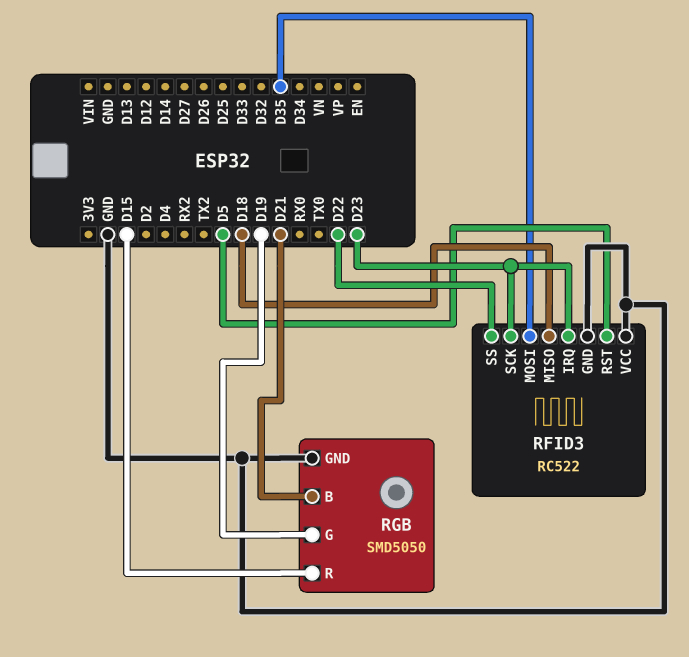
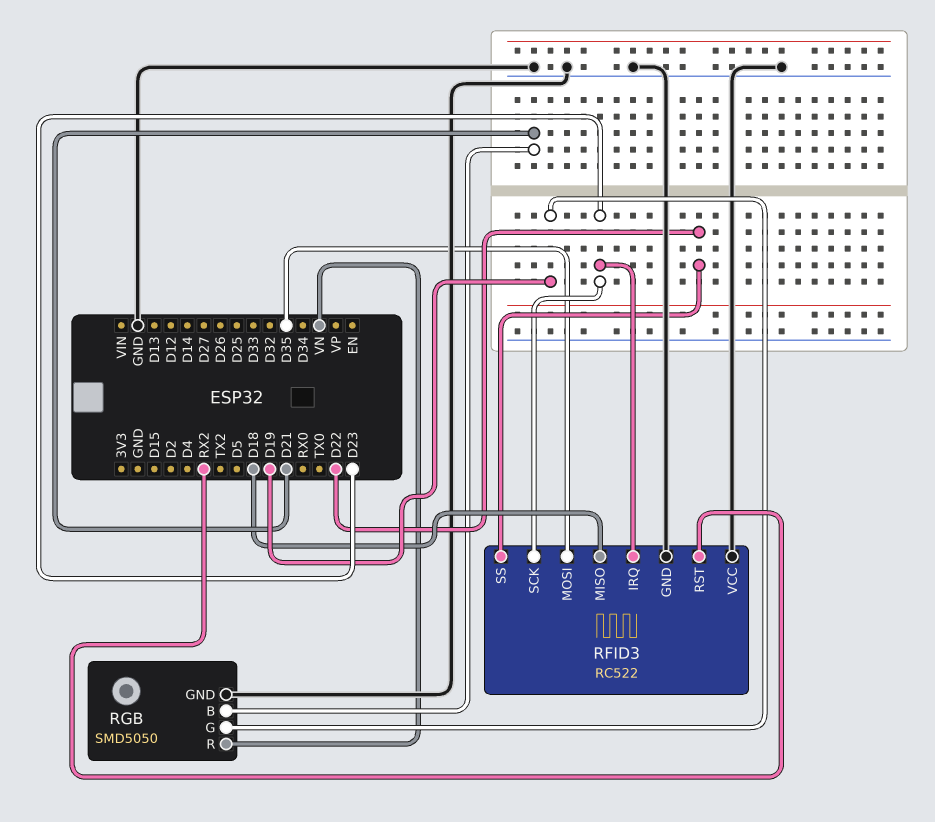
RFID3 pin RST: D5 -> RX2
RGB pin R: D15 -> VN

